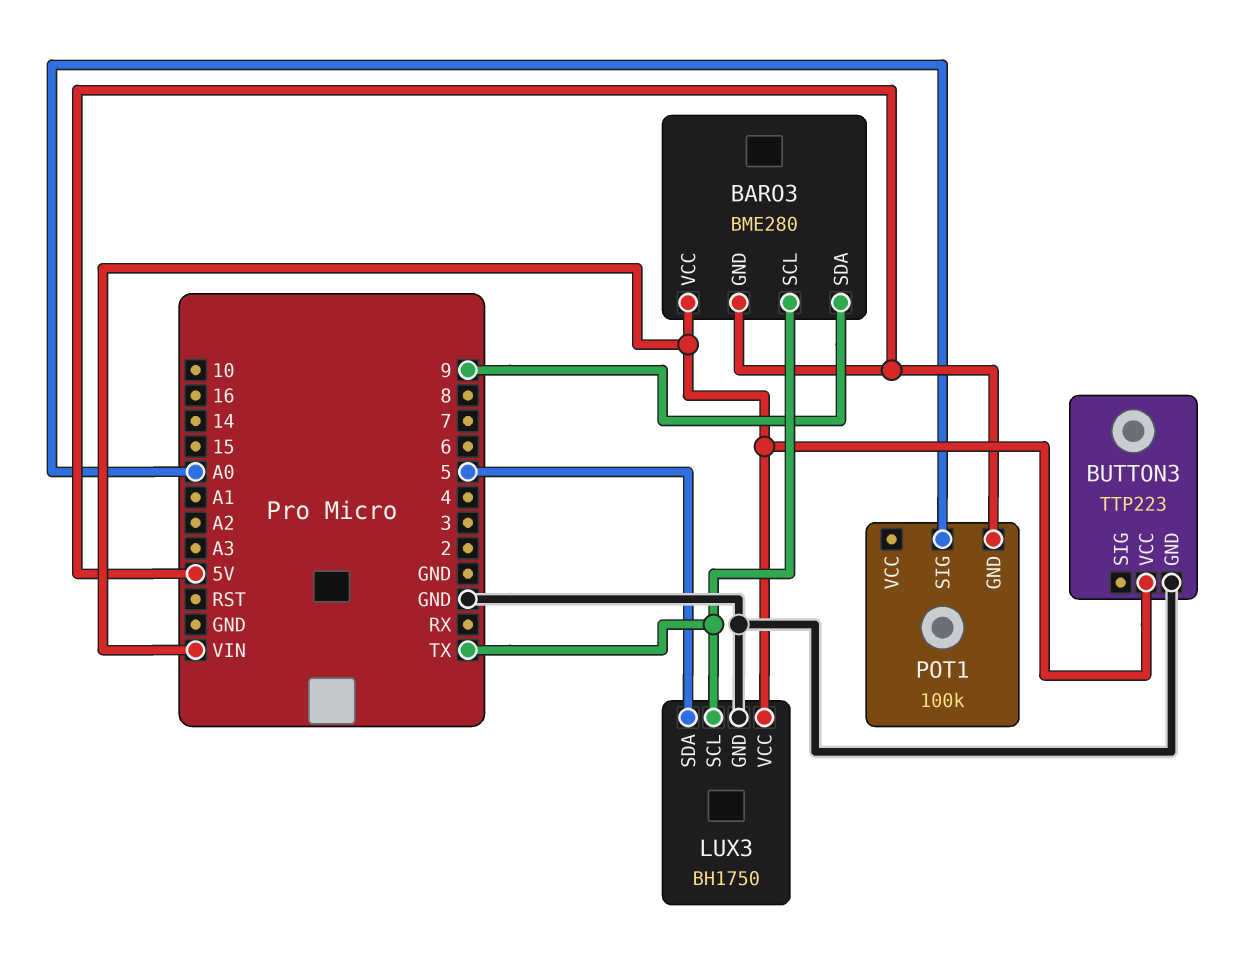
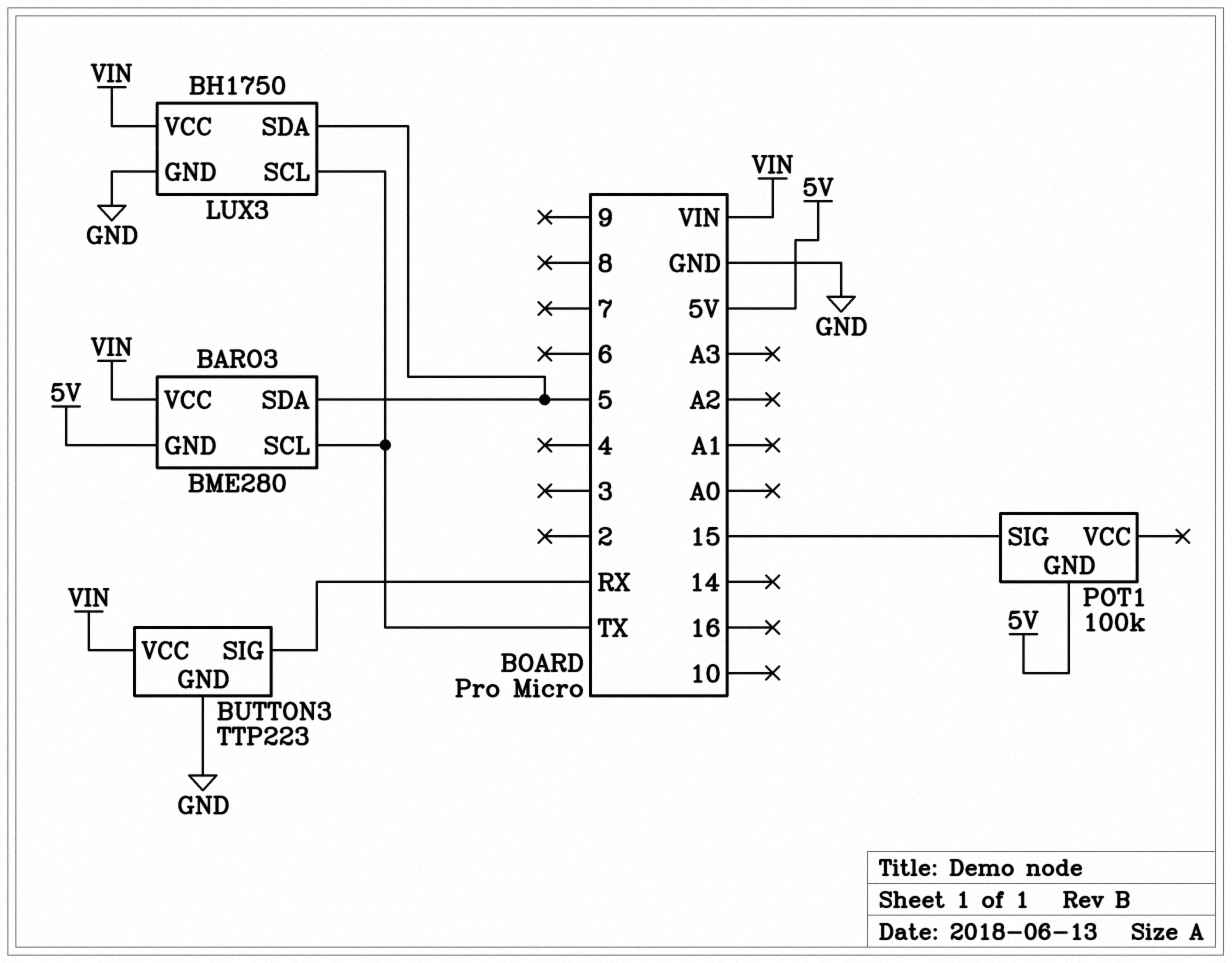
BARO3 pin SDA: 9 -> 5
BUTTON3 pin SIG: none -> RX
POT1 pin SIG: A0 -> 15

